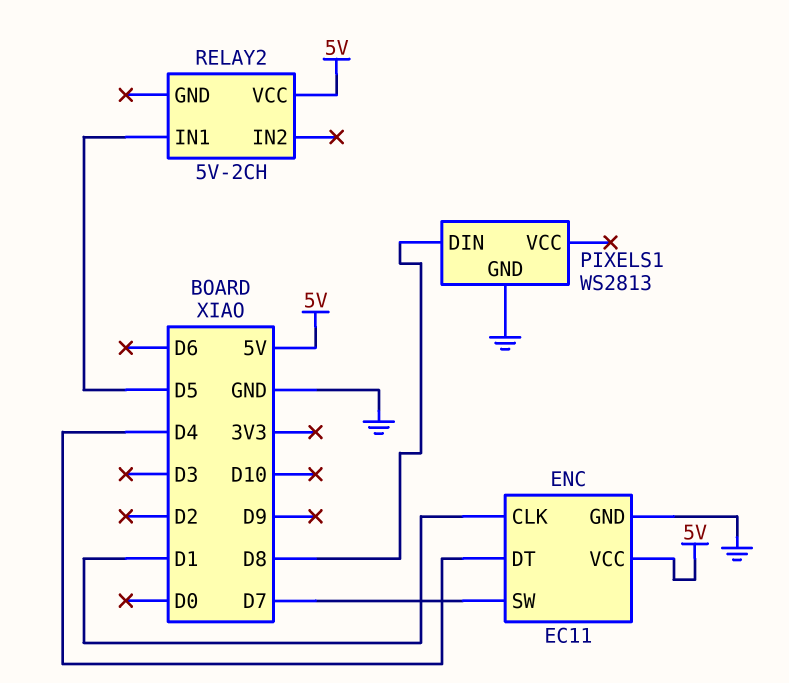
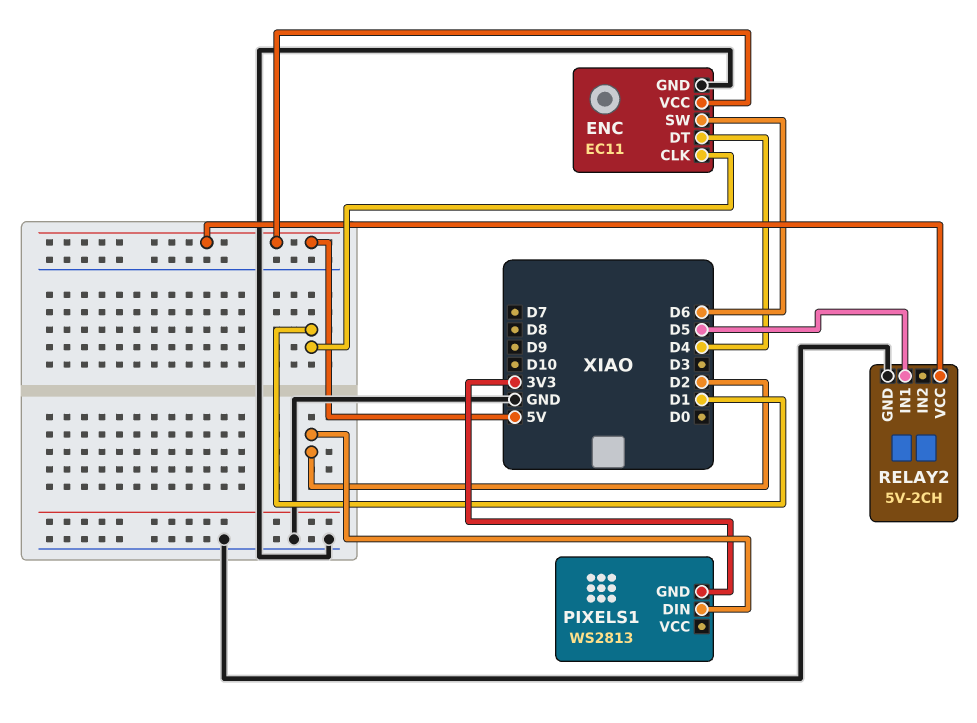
ENC pin SW: D7 -> D6
PIXELS1 pin DIN: D8 -> D2
PIXELS1 pin GND: GND -> 3V3
RELAY2 pin GND: none -> GND

